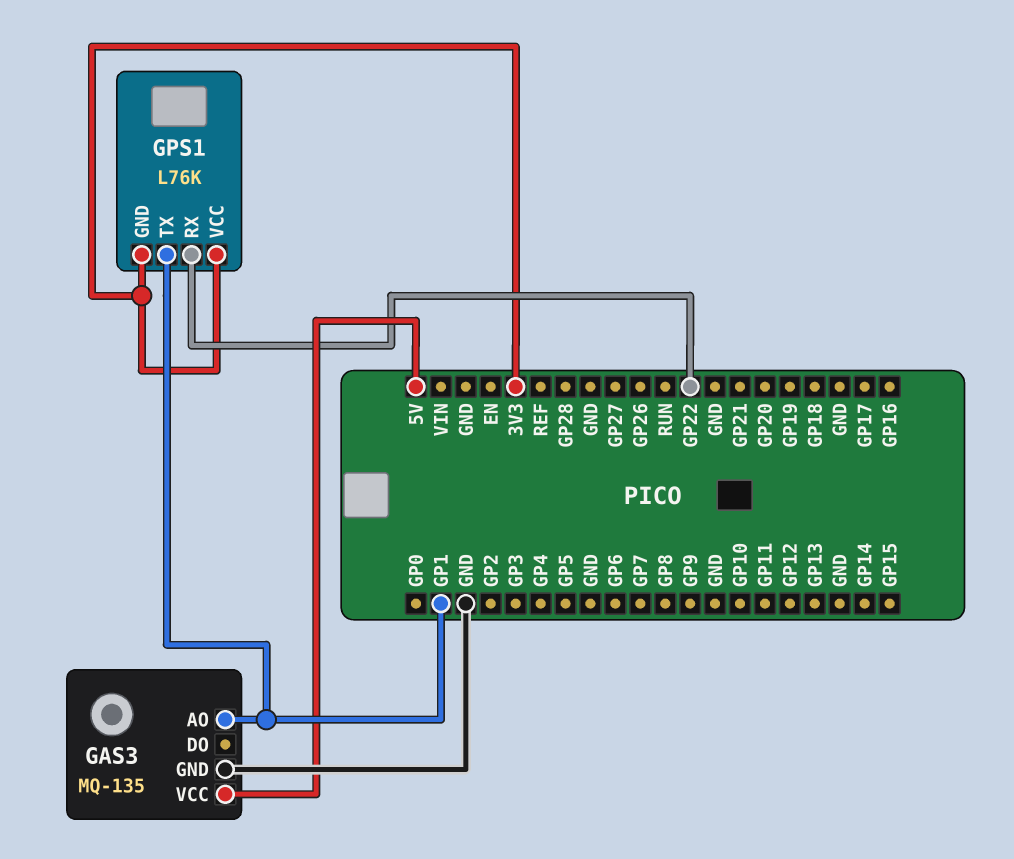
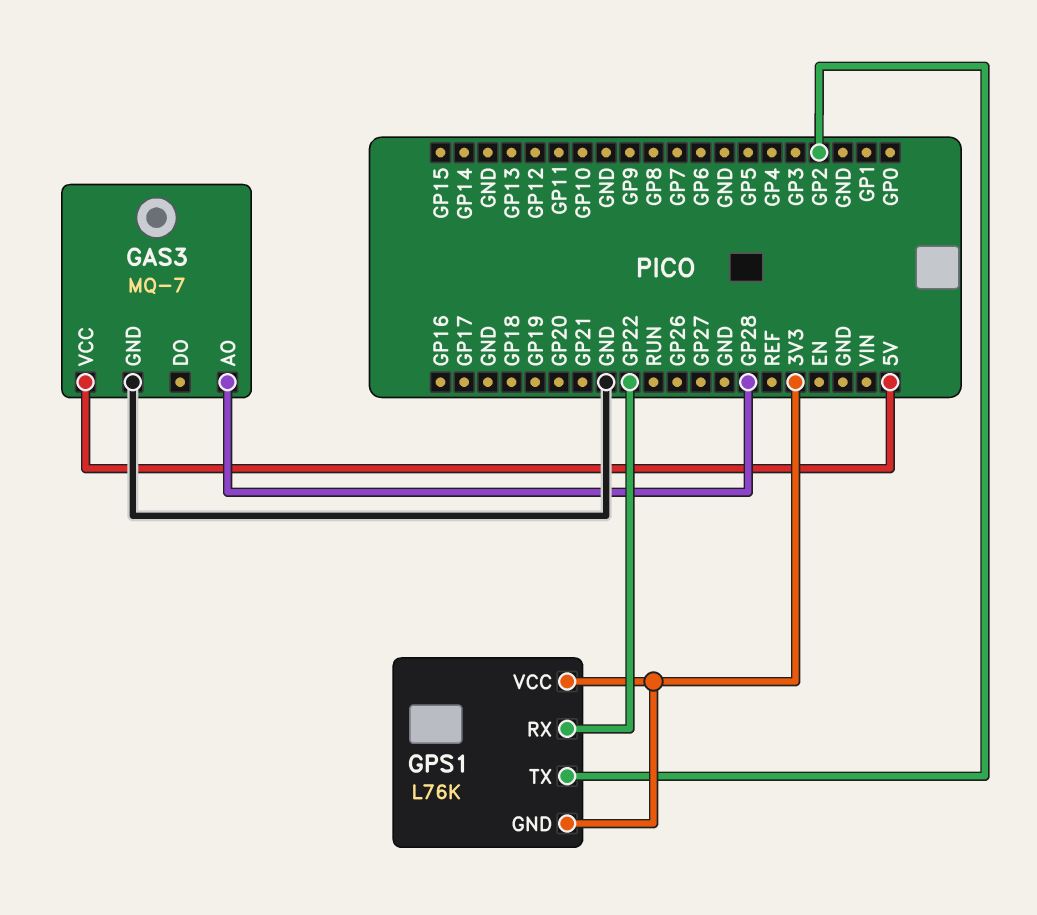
GAS3: MQ-135 -> MQ-7
GAS3 pin AO: GP1 -> GP28
GPS1 pin TX: GP1 -> GP2

